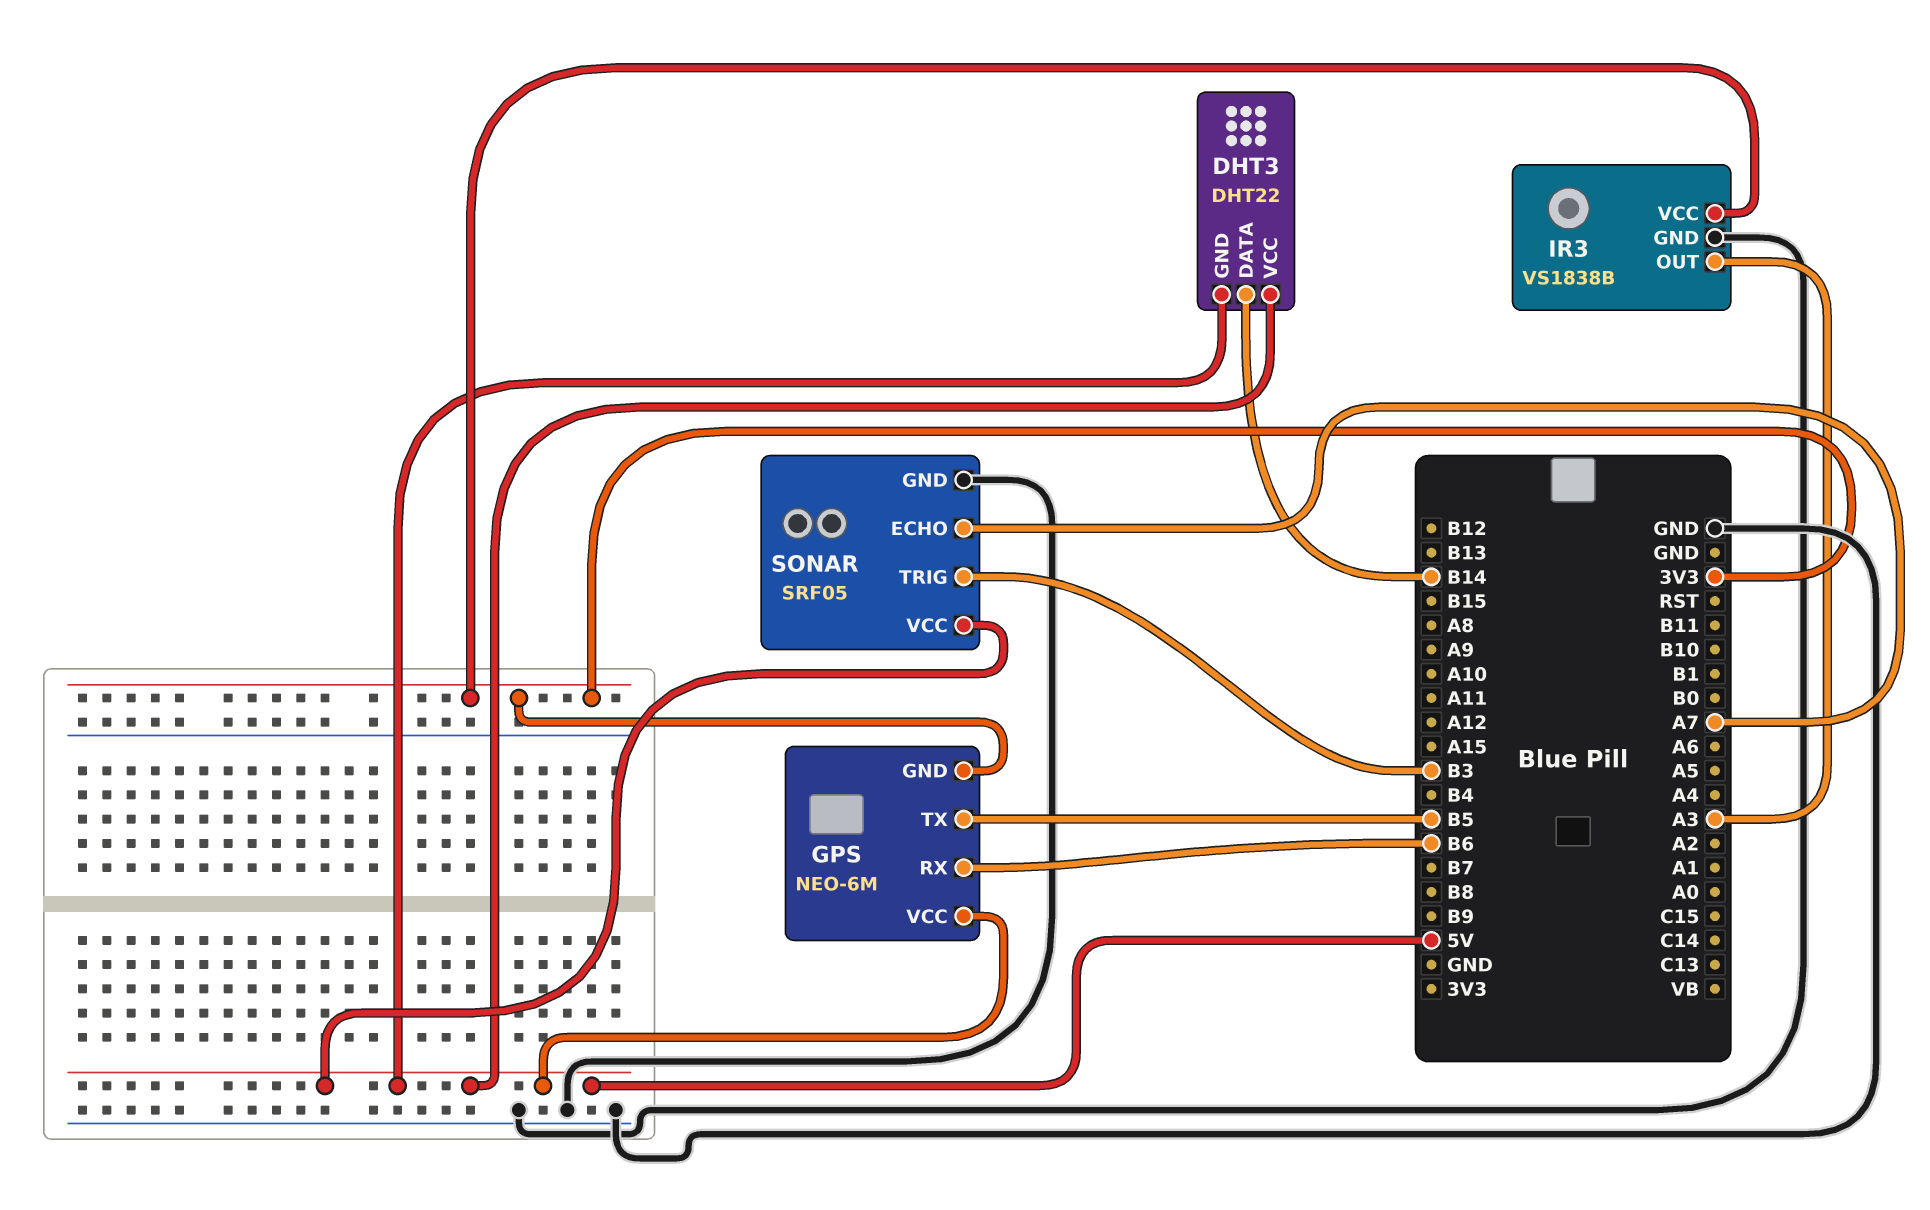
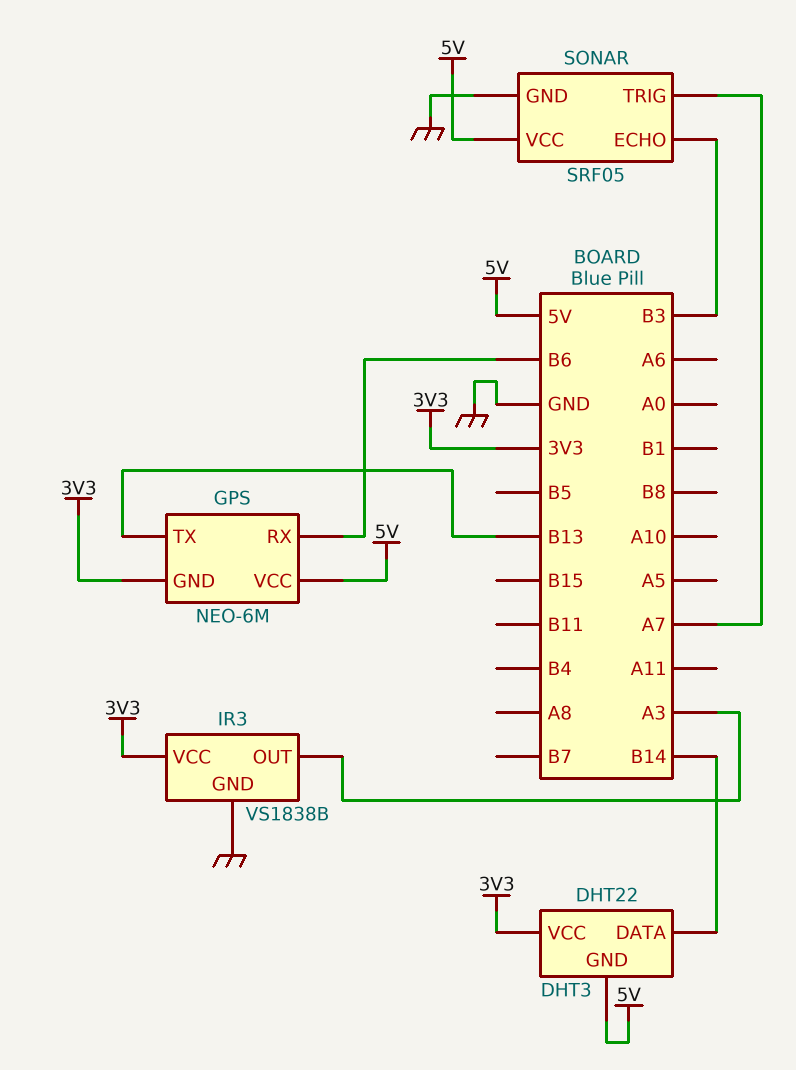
DHT3 pin VCC: 5V -> 3V3
GPS pin TX: B5 -> B13
SONAR pin ECHO: A7 -> B3
SONAR pin TRIG: B3 -> A7

